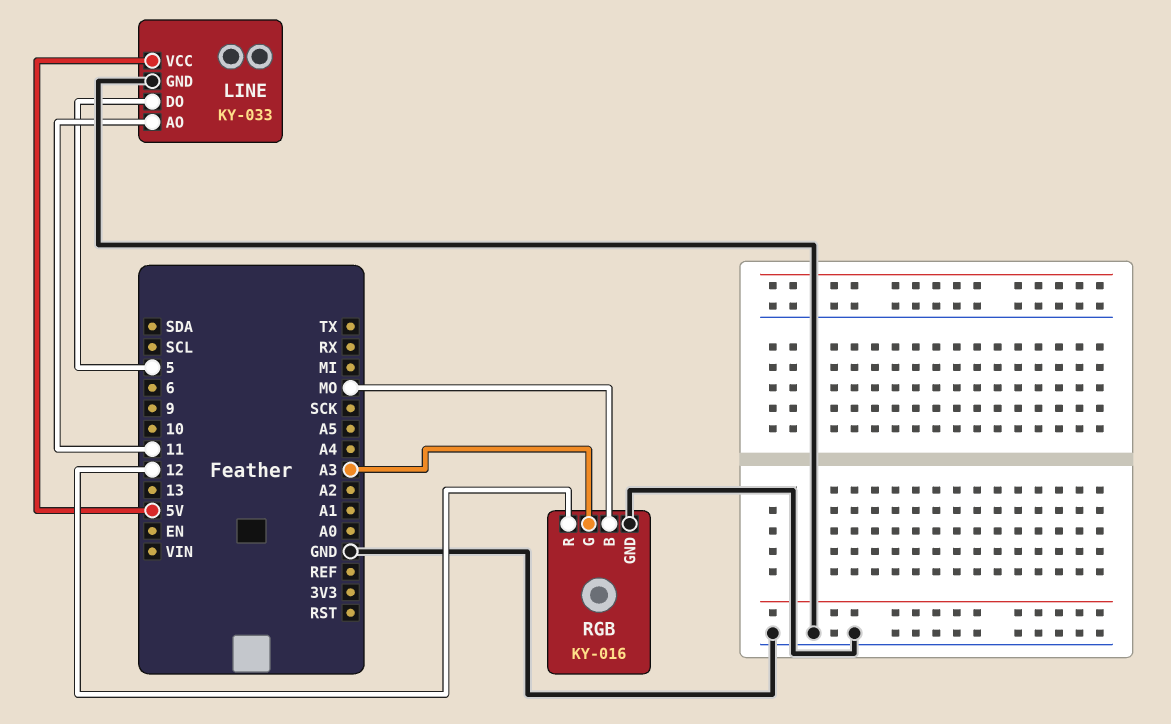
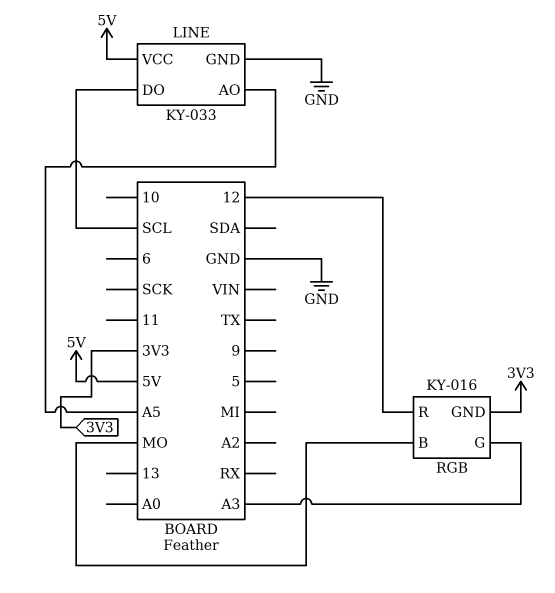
LINE pin AO: 11 -> A5
LINE pin DO: 5 -> SCL
RGB pin GND: GND -> 3V3

